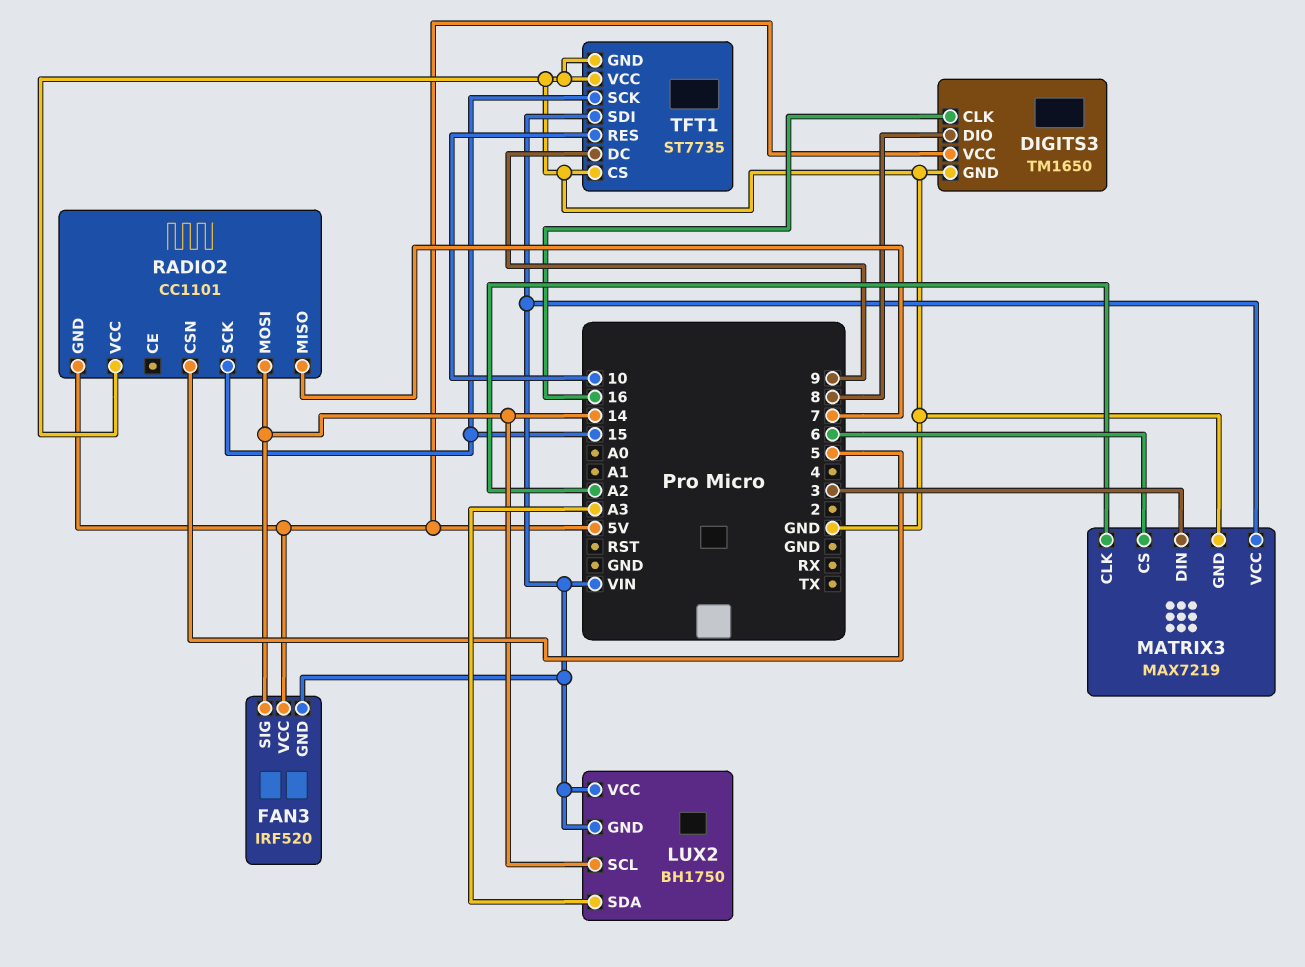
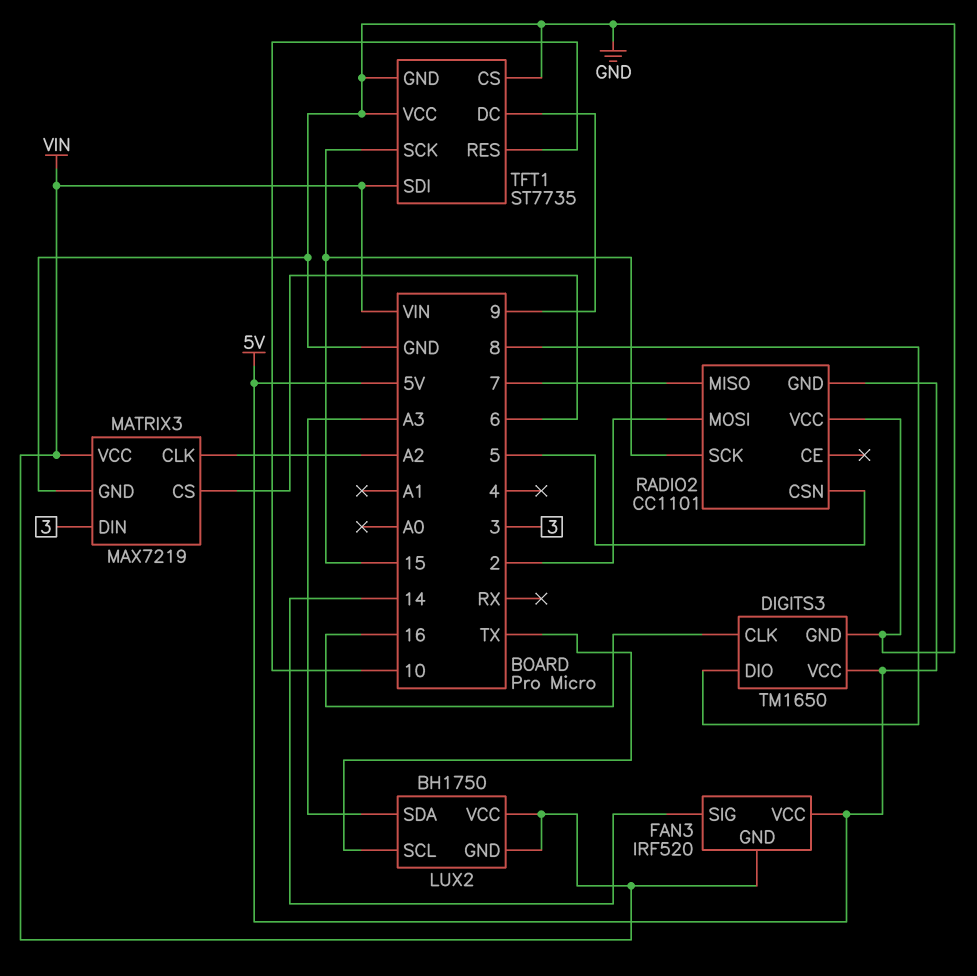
LUX2 pin SCL: 14 -> TX
RADIO2 pin MOSI: 14 -> 2

